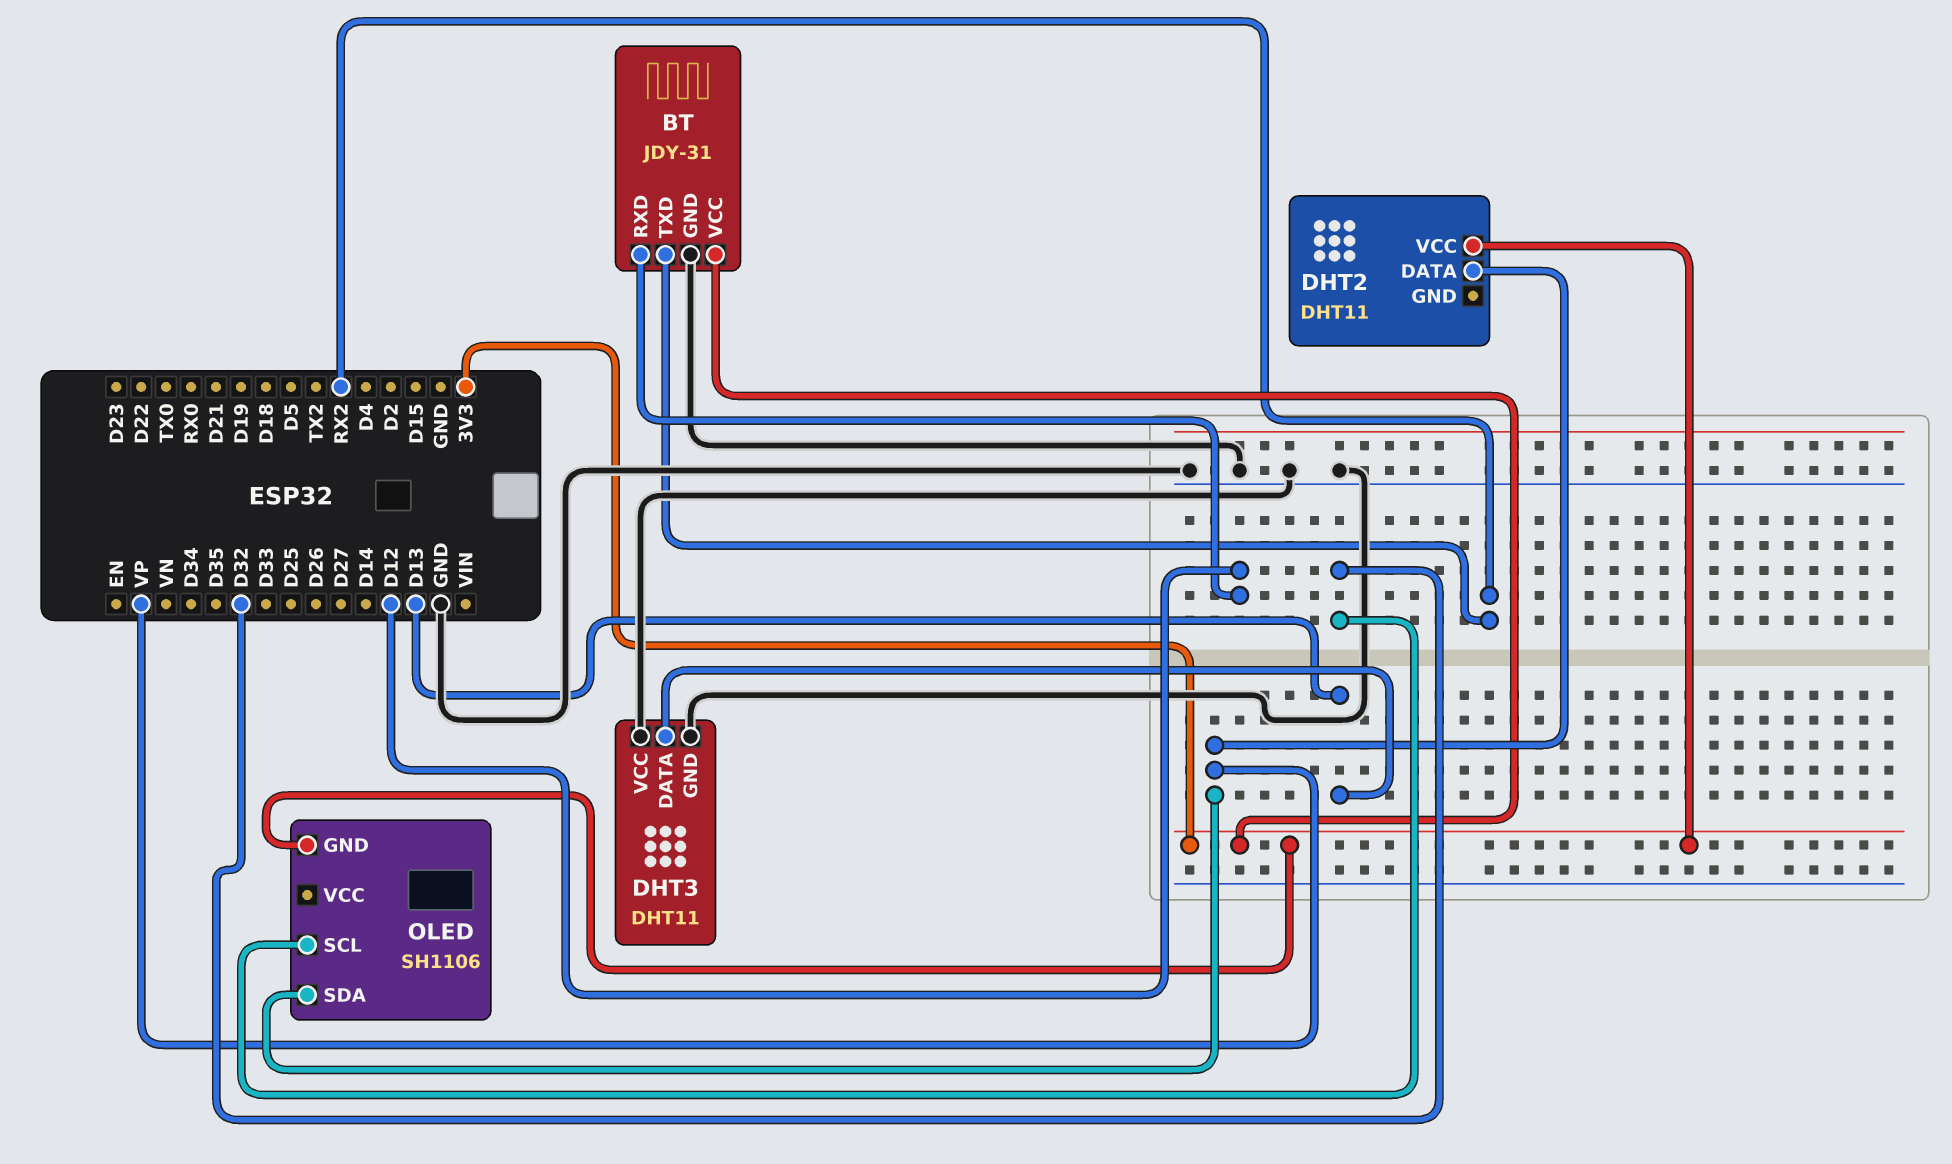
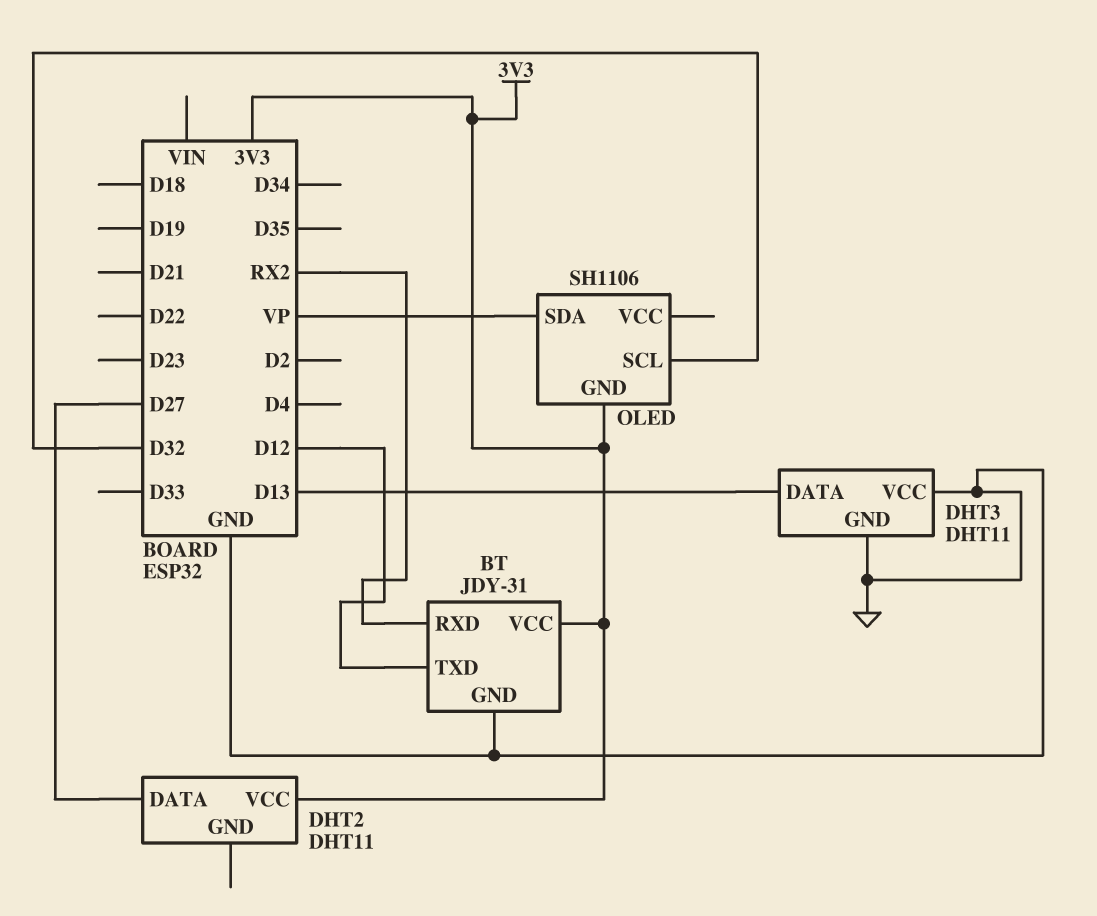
BT pin RXD: D12 -> RX2
BT pin TXD: RX2 -> D12
DHT2 pin DATA: VP -> D27

